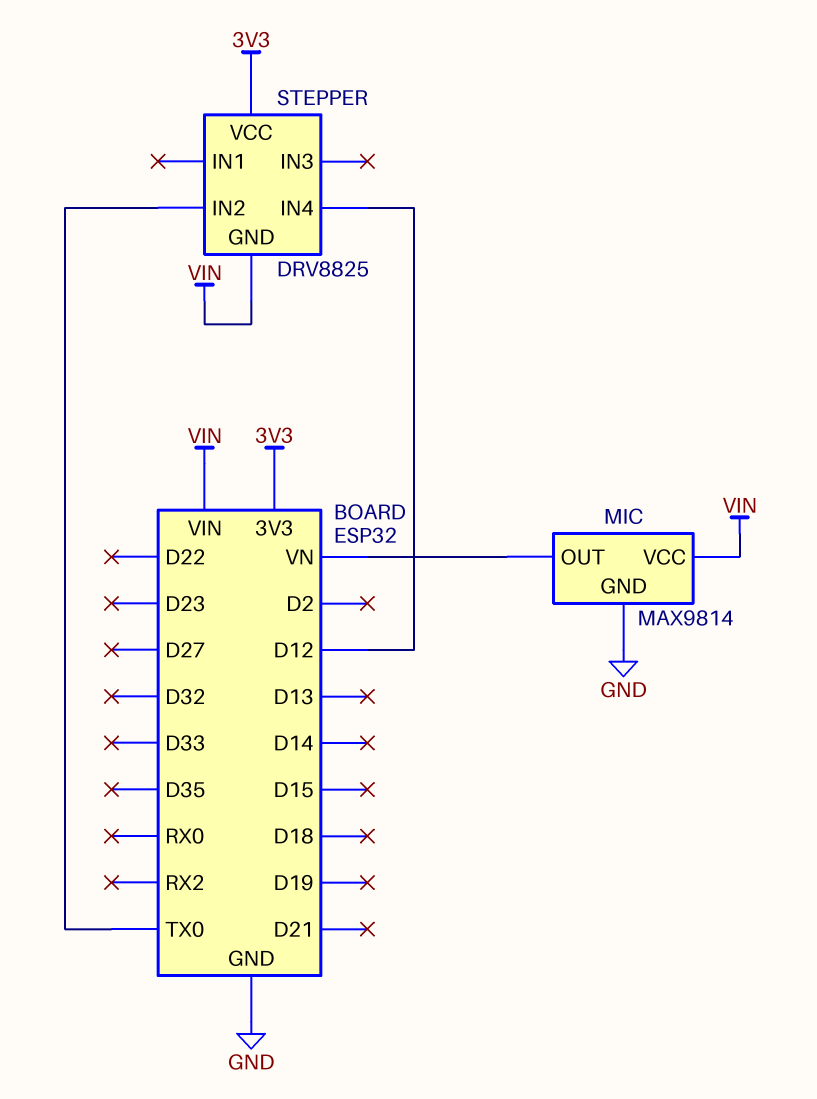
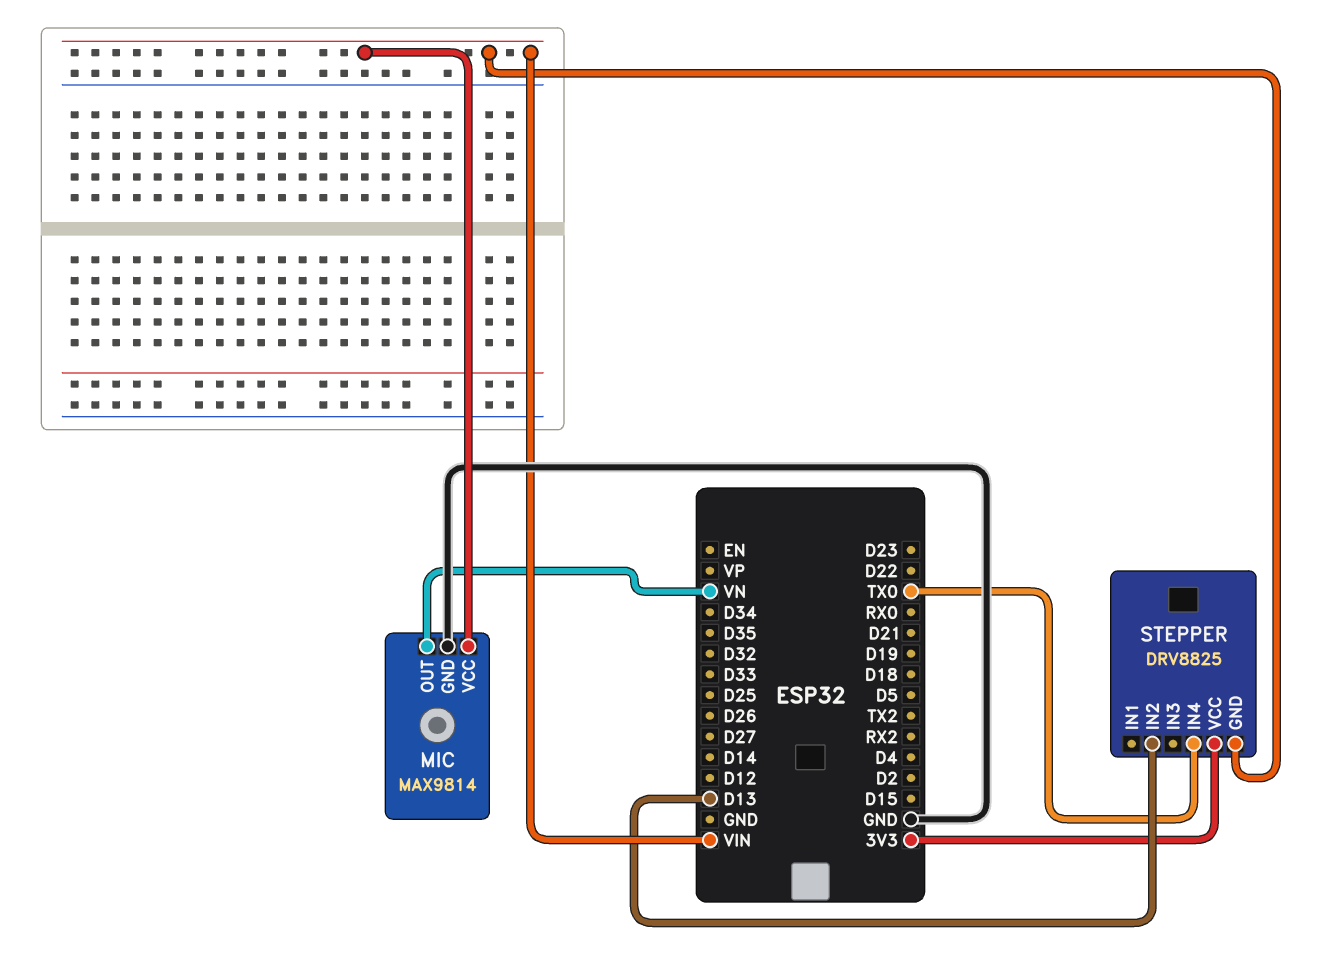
STEPPER pin IN2: TX0 -> D13
STEPPER pin IN4: D12 -> TX0

